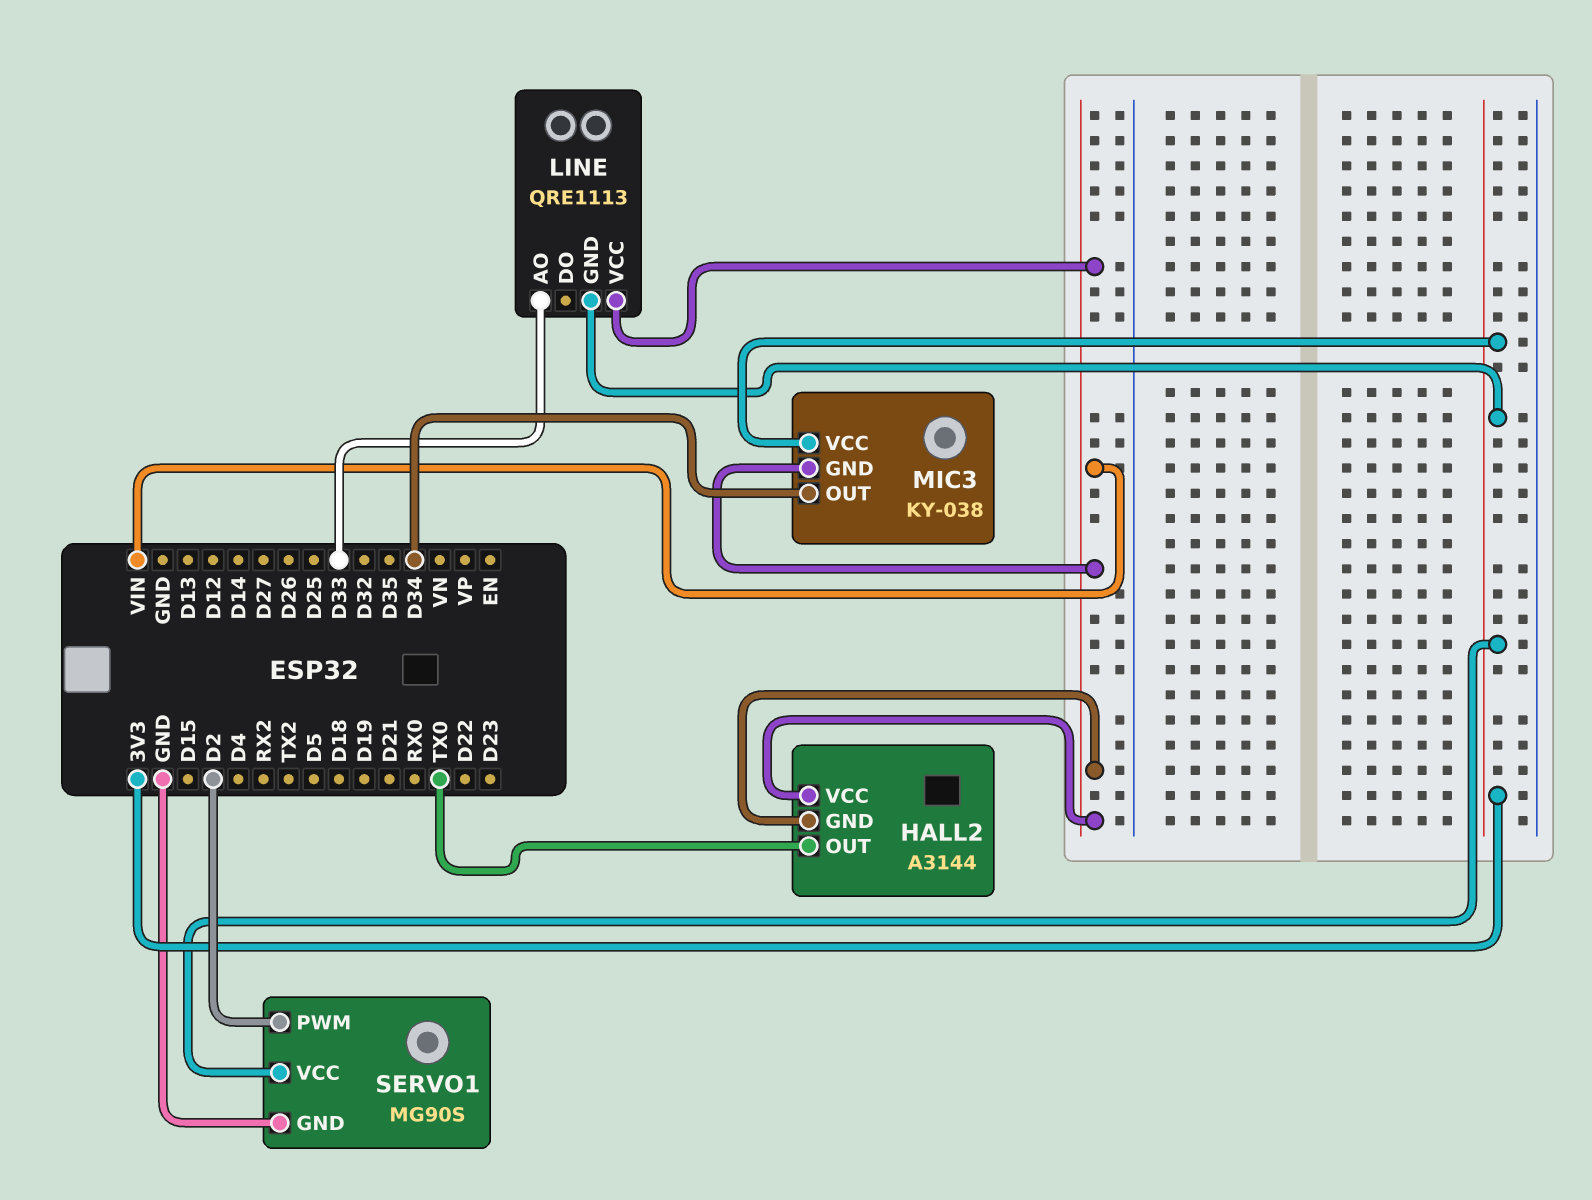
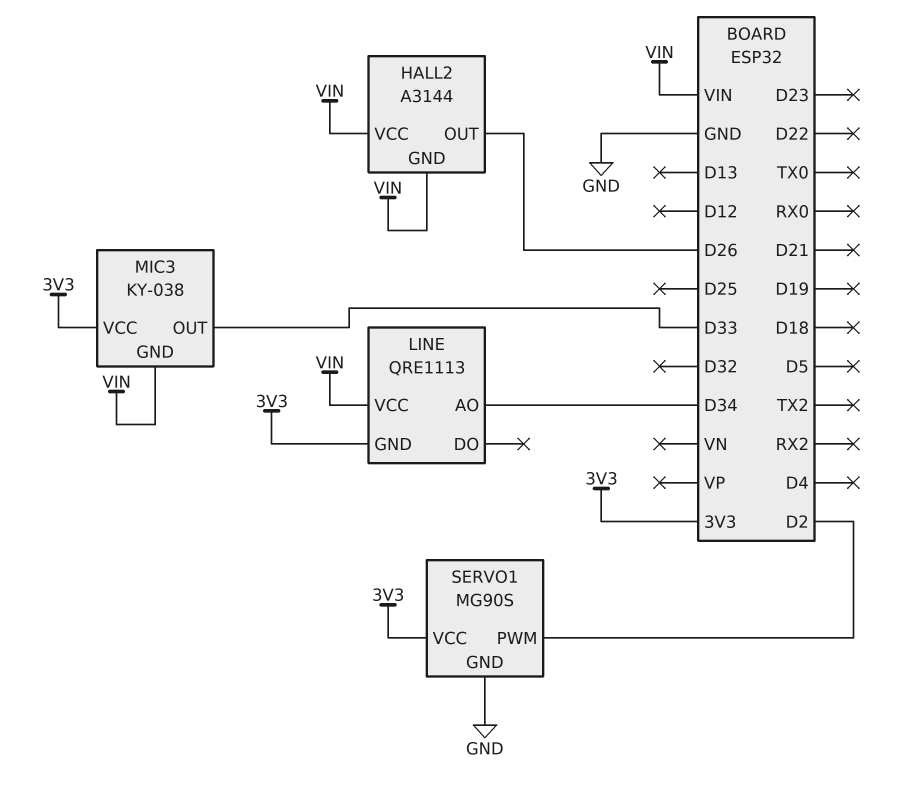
HALL2 pin OUT: TX0 -> D26
LINE pin AO: D33 -> D34
MIC3 pin OUT: D34 -> D33

